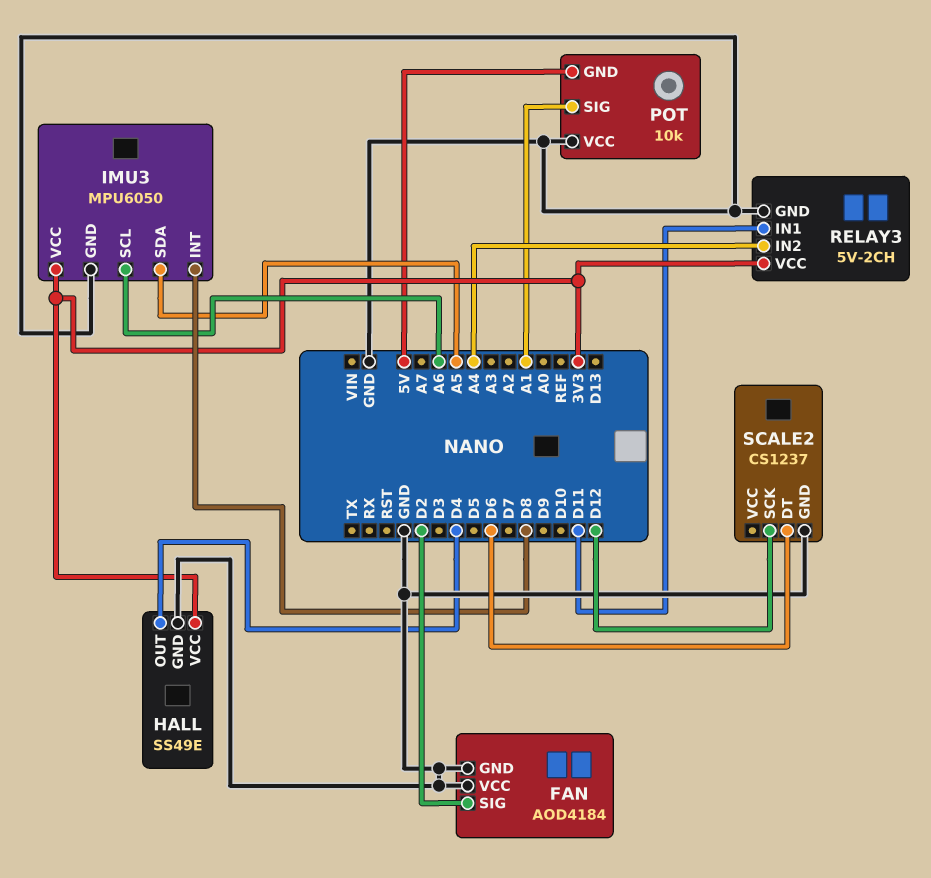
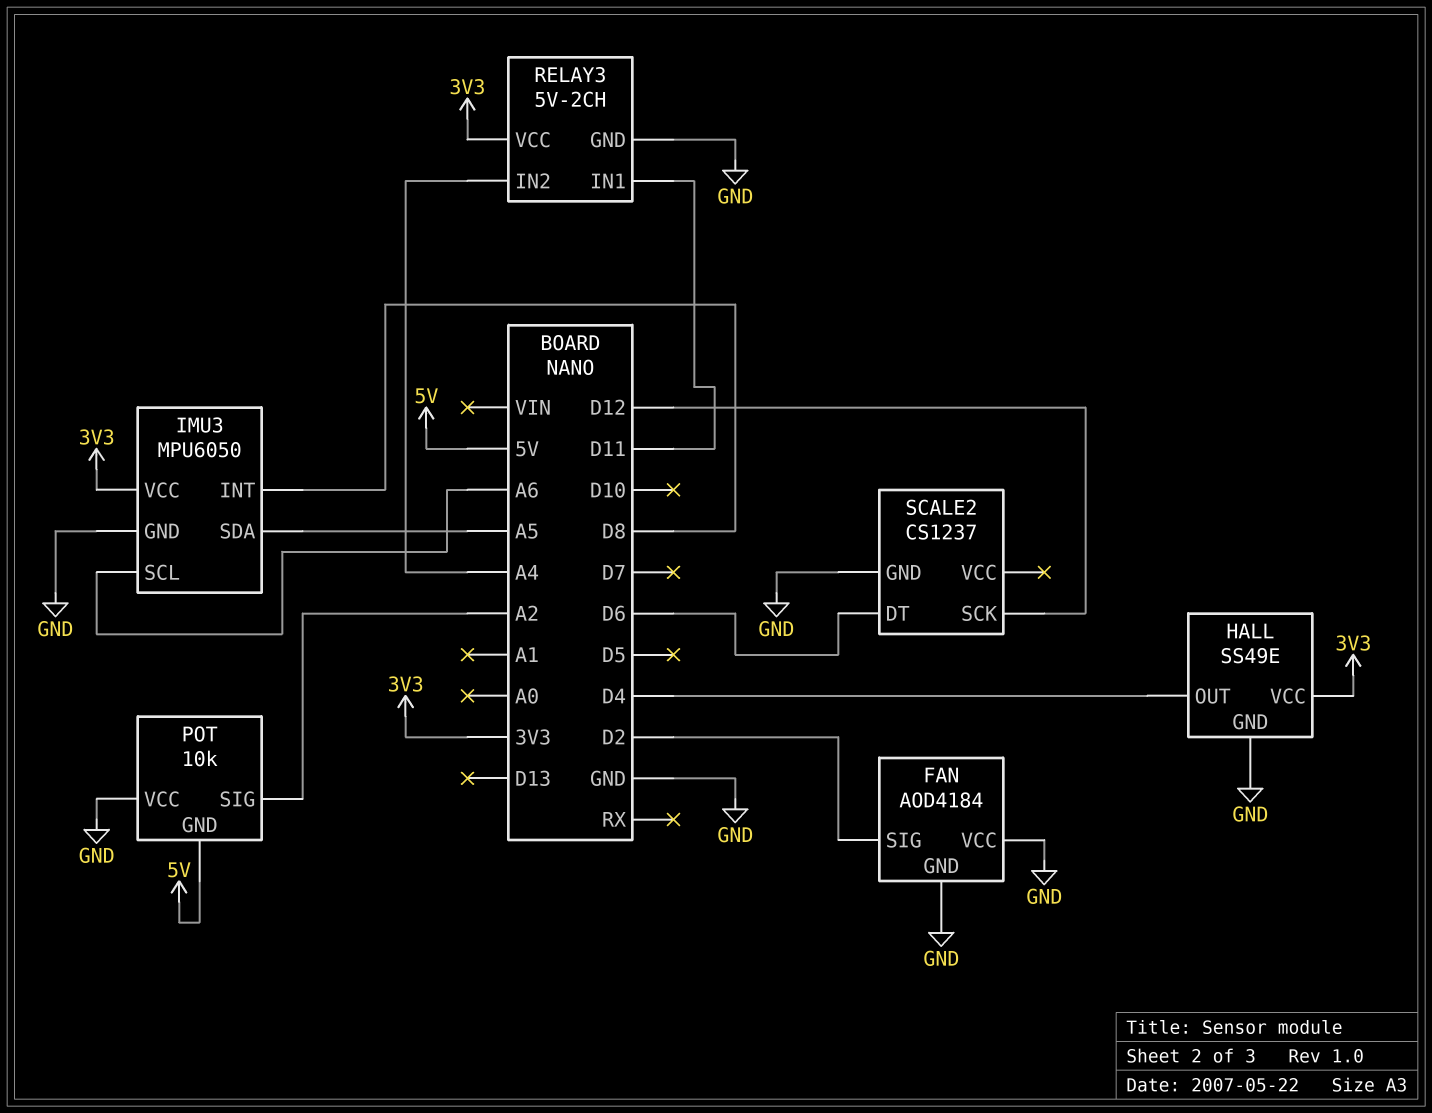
POT pin SIG: A1 -> A2

